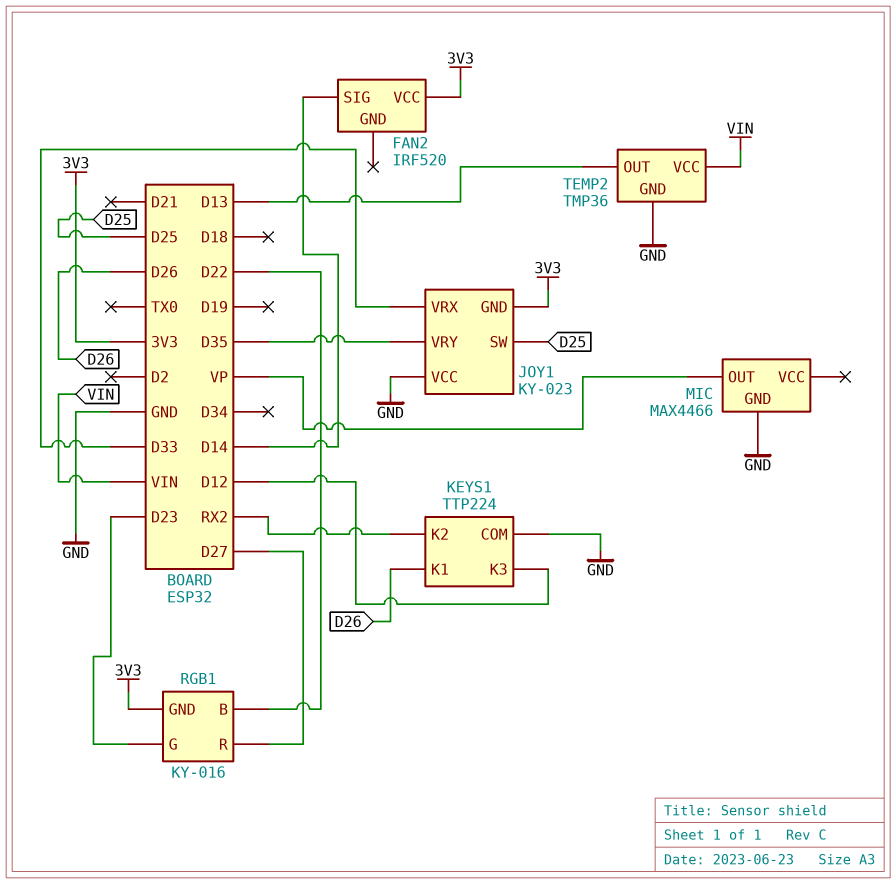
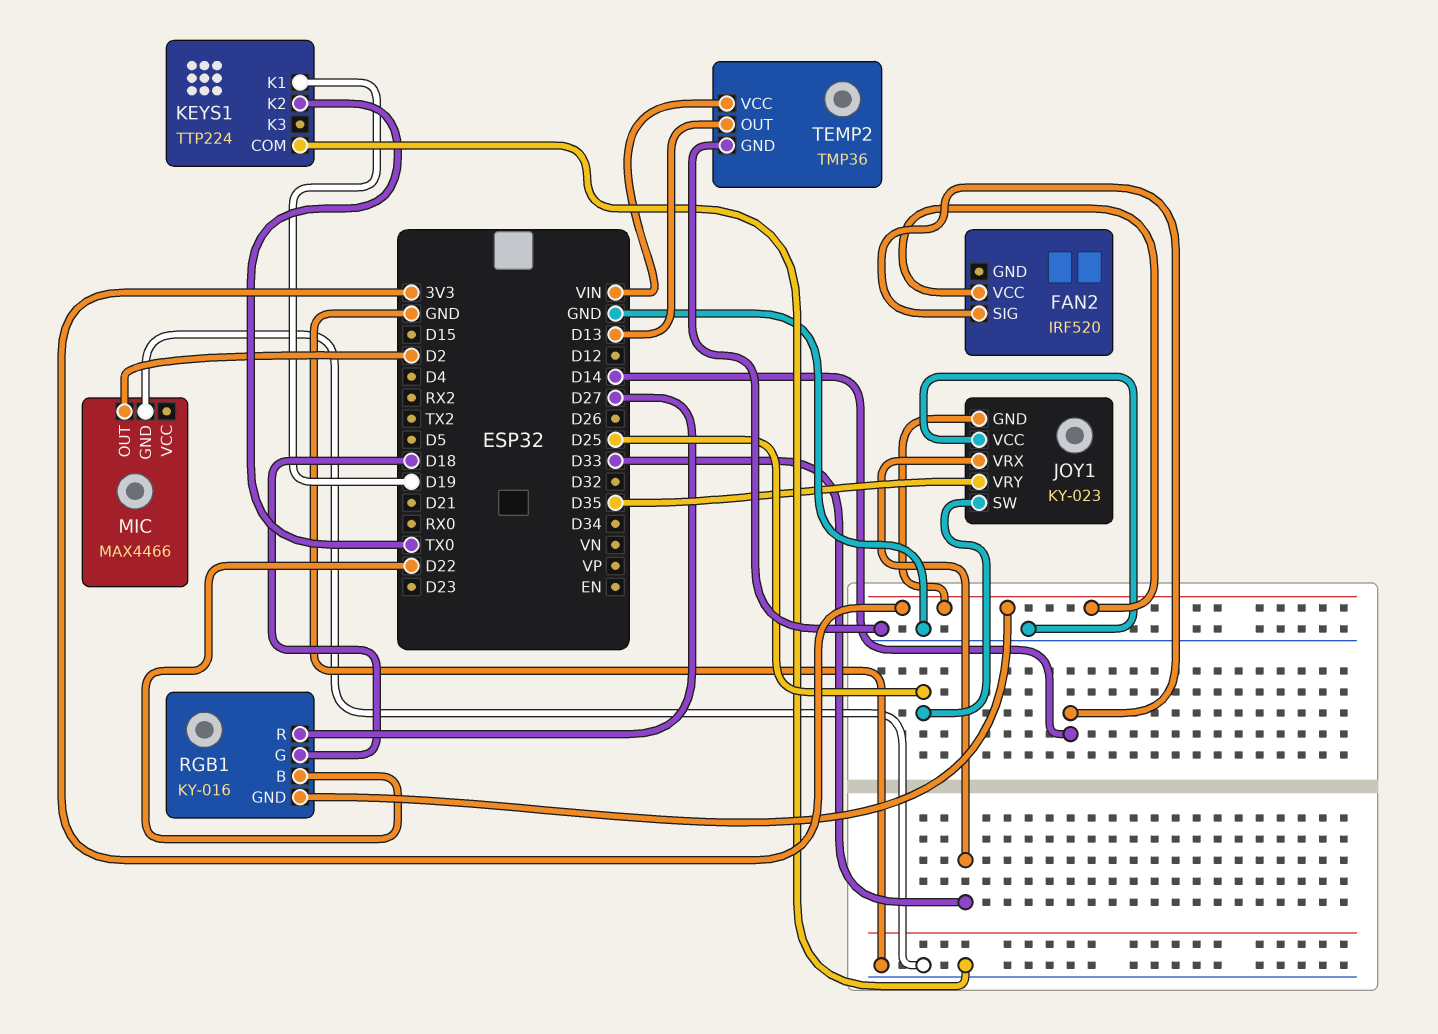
KEYS1 pin K1: D26 -> D19
KEYS1 pin K2: RX2 -> TX0
KEYS1 pin K3: D12 -> none
MIC pin OUT: VP -> D2
RGB1 pin G: D23 -> D18

